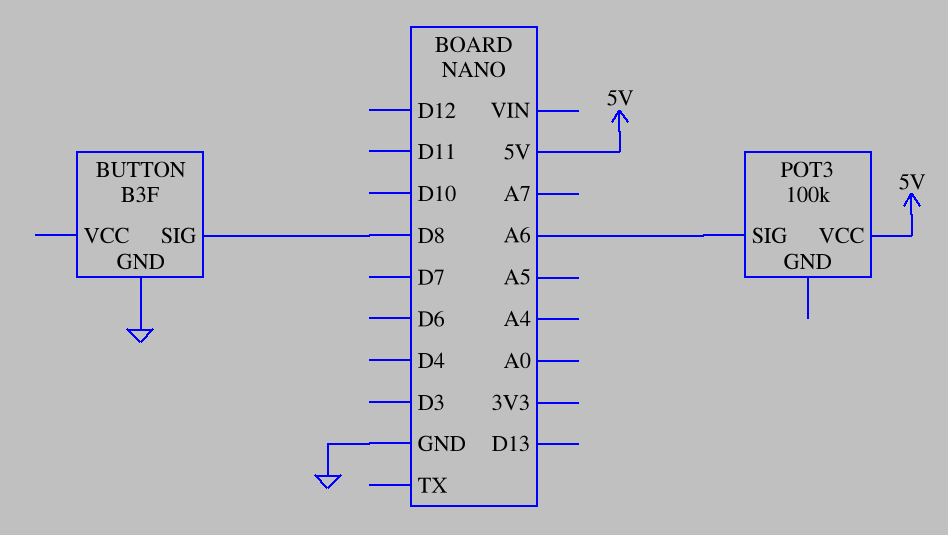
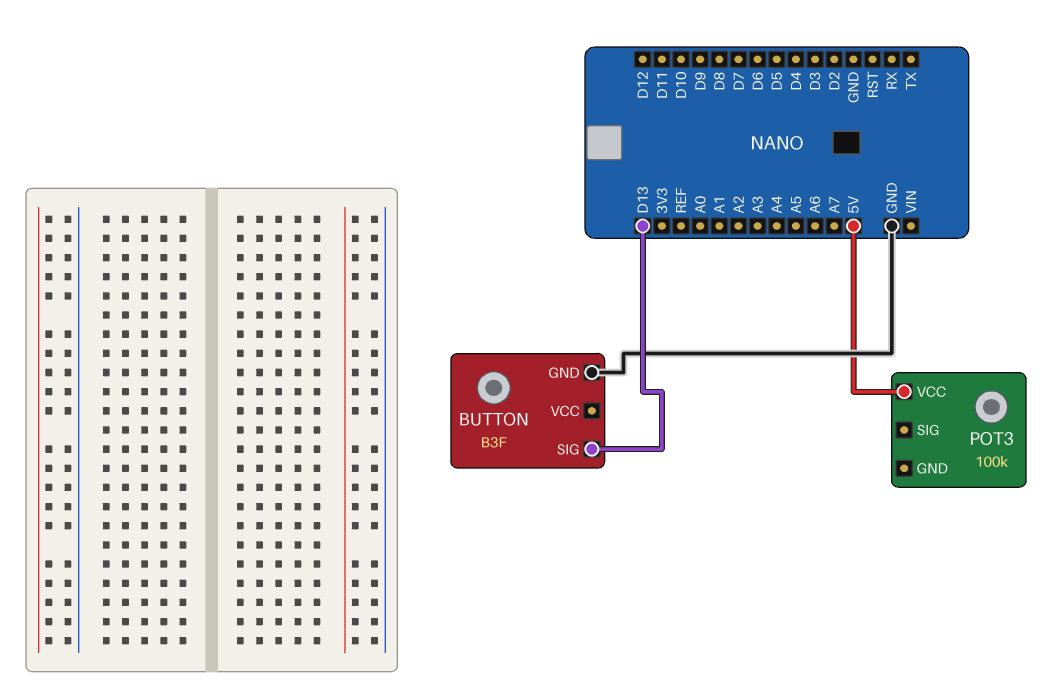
BUTTON pin SIG: D8 -> D13
POT3 pin SIG: A6 -> none

